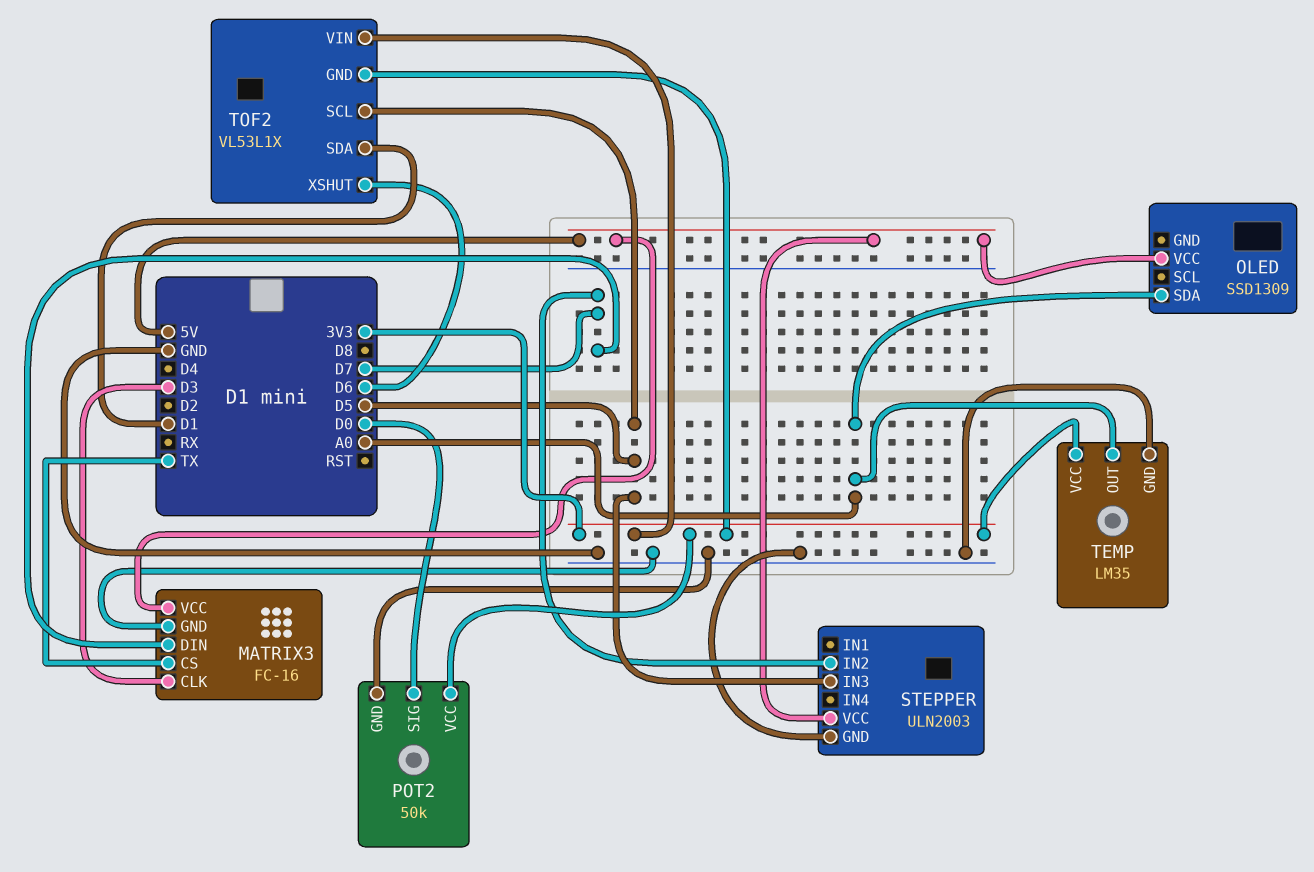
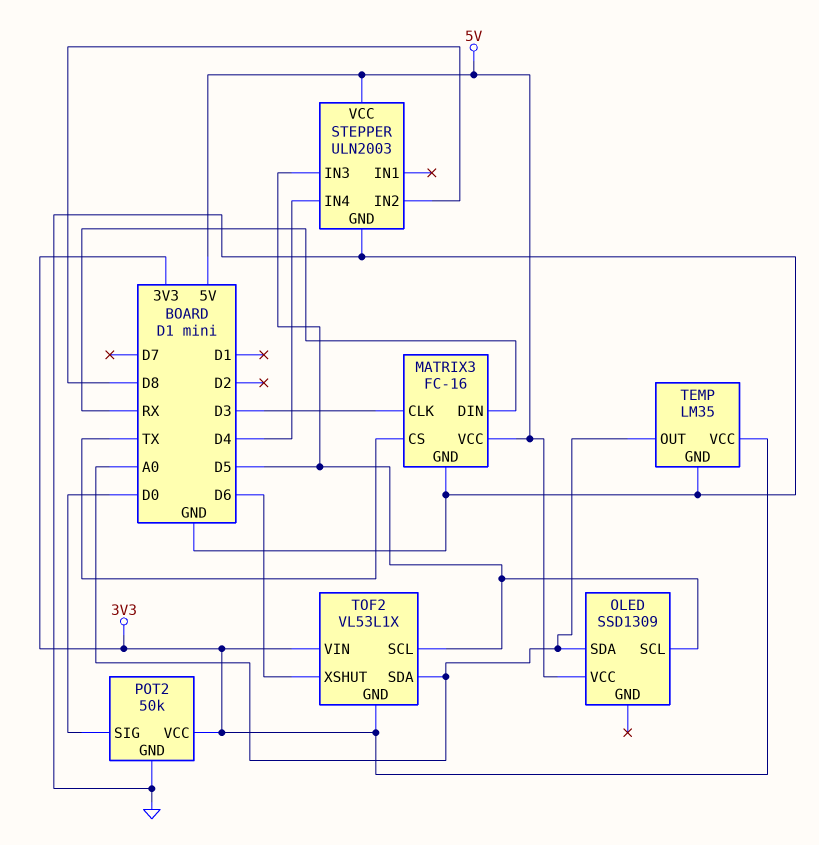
MATRIX3 pin DIN: D7 -> RX
OLED pin SCL: none -> D5
STEPPER pin IN2: D7 -> D8
STEPPER pin IN4: none -> D4
TOF2 pin SDA: D1 -> A0

